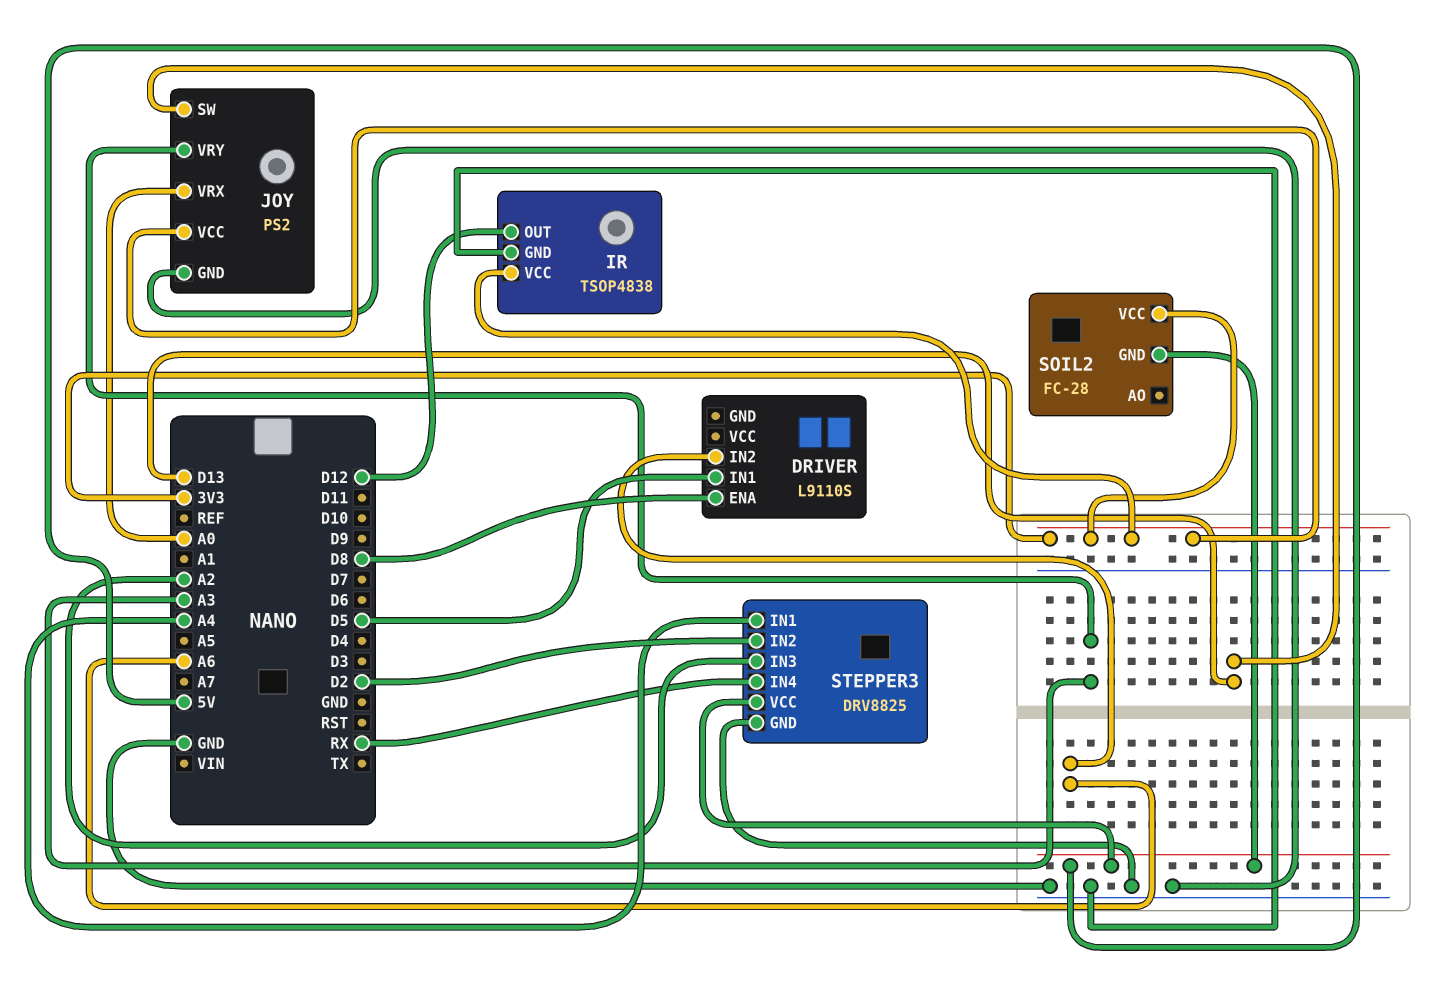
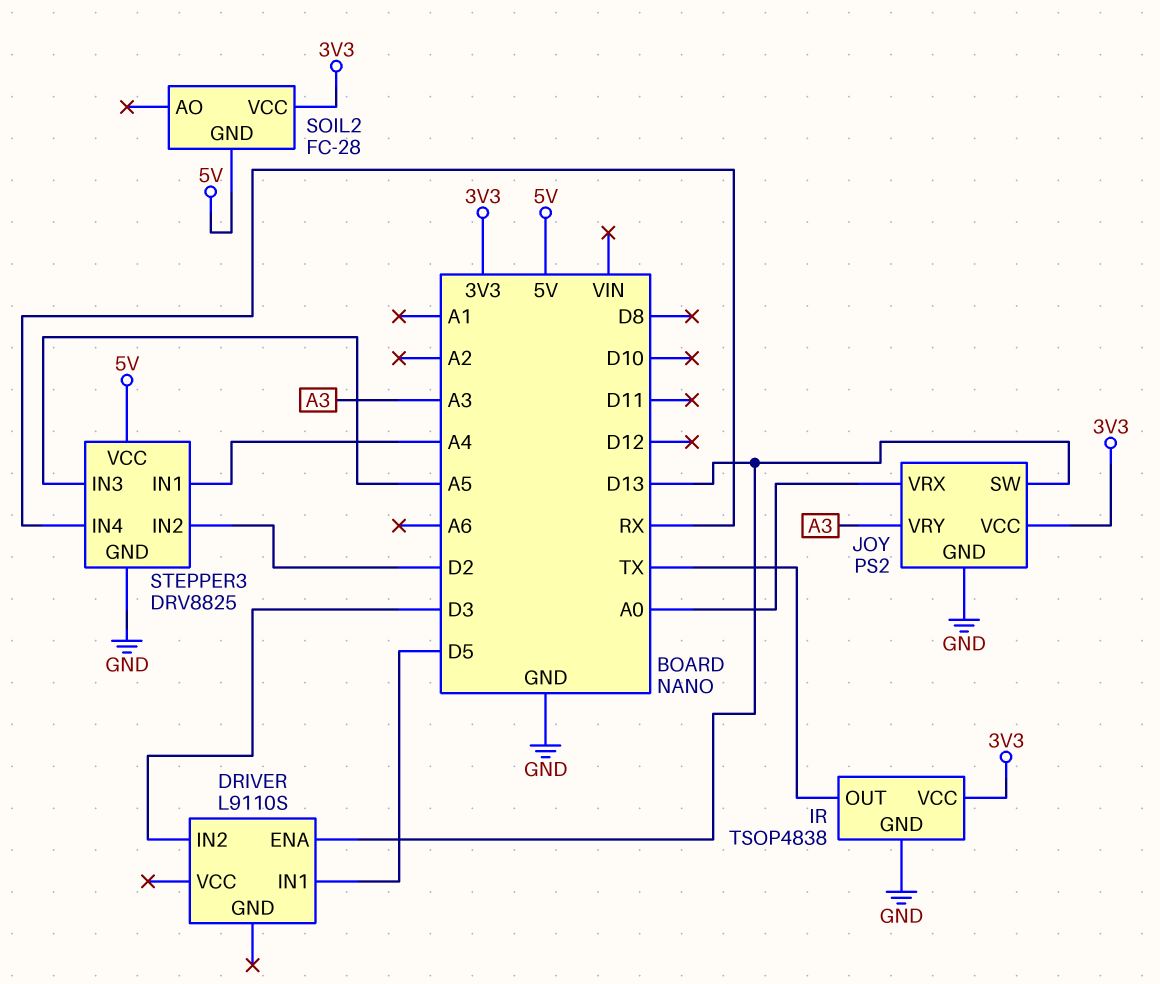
DRIVER pin ENA: D8 -> D13
DRIVER pin IN2: A6 -> D3
IR pin OUT: D12 -> TX
STEPPER3 pin IN3: A2 -> A5

